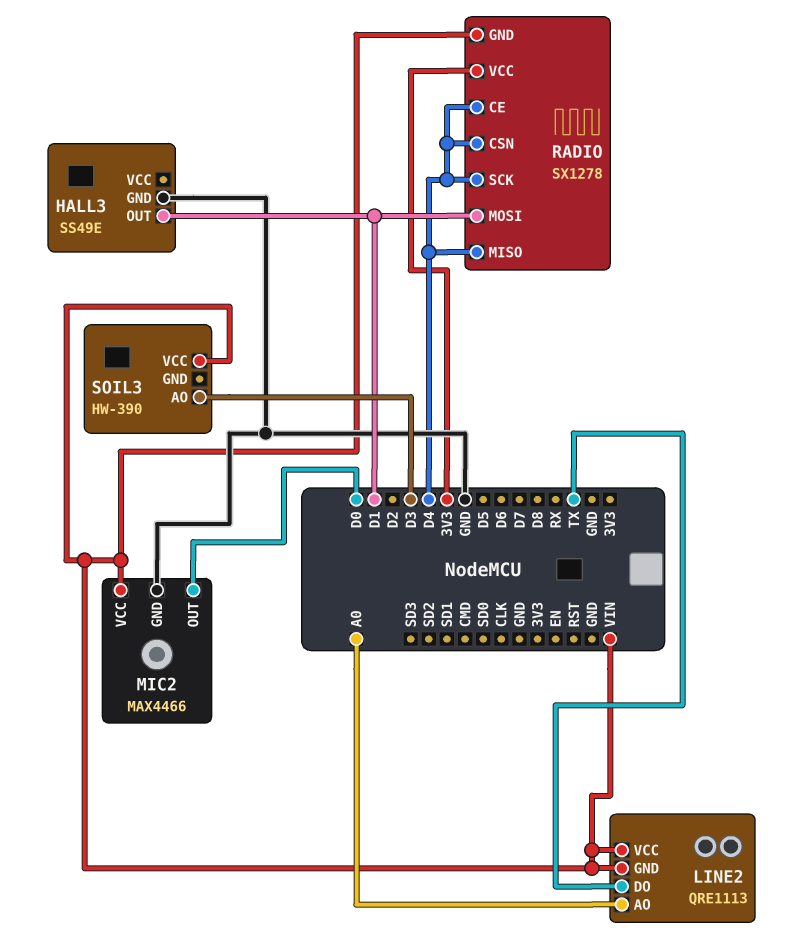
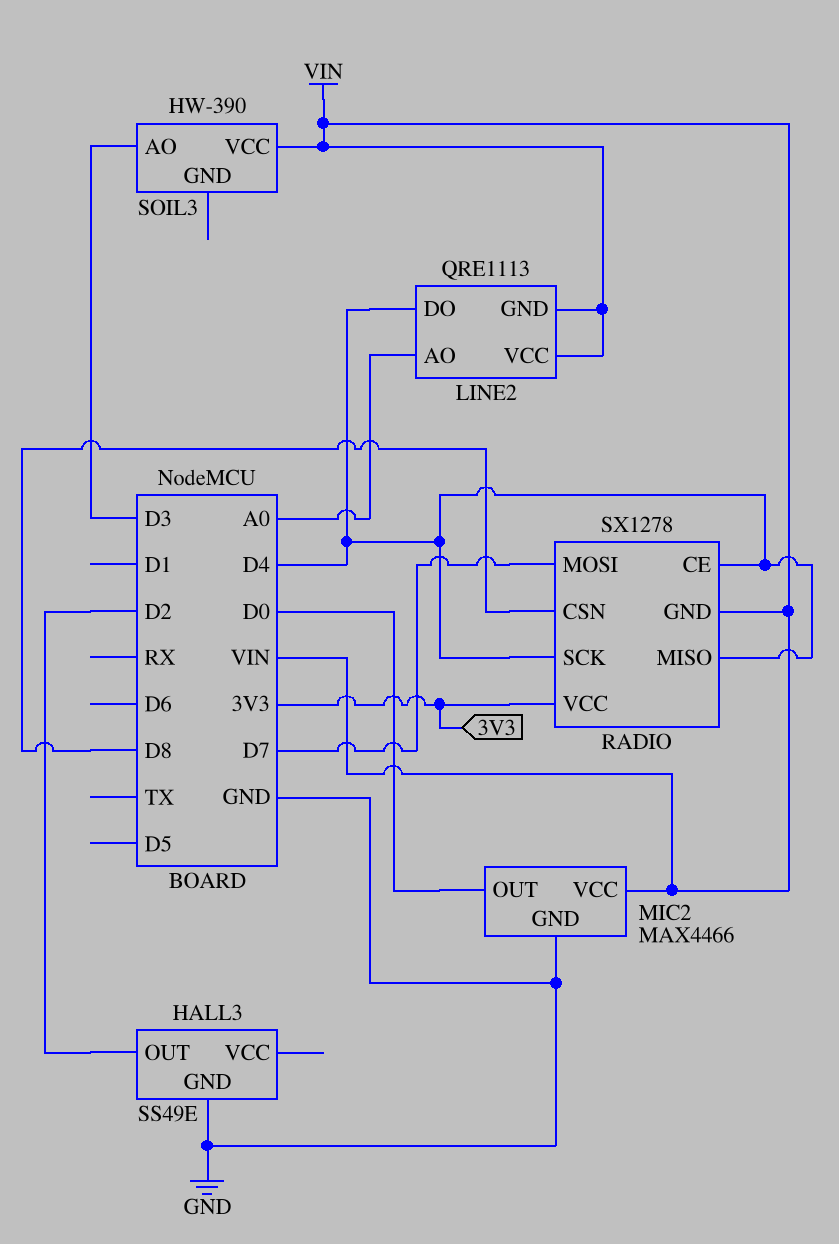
HALL3 pin OUT: D1 -> D2
LINE2 pin DO: TX -> D4
RADIO pin CSN: D4 -> D8
RADIO pin MOSI: D1 -> D7

